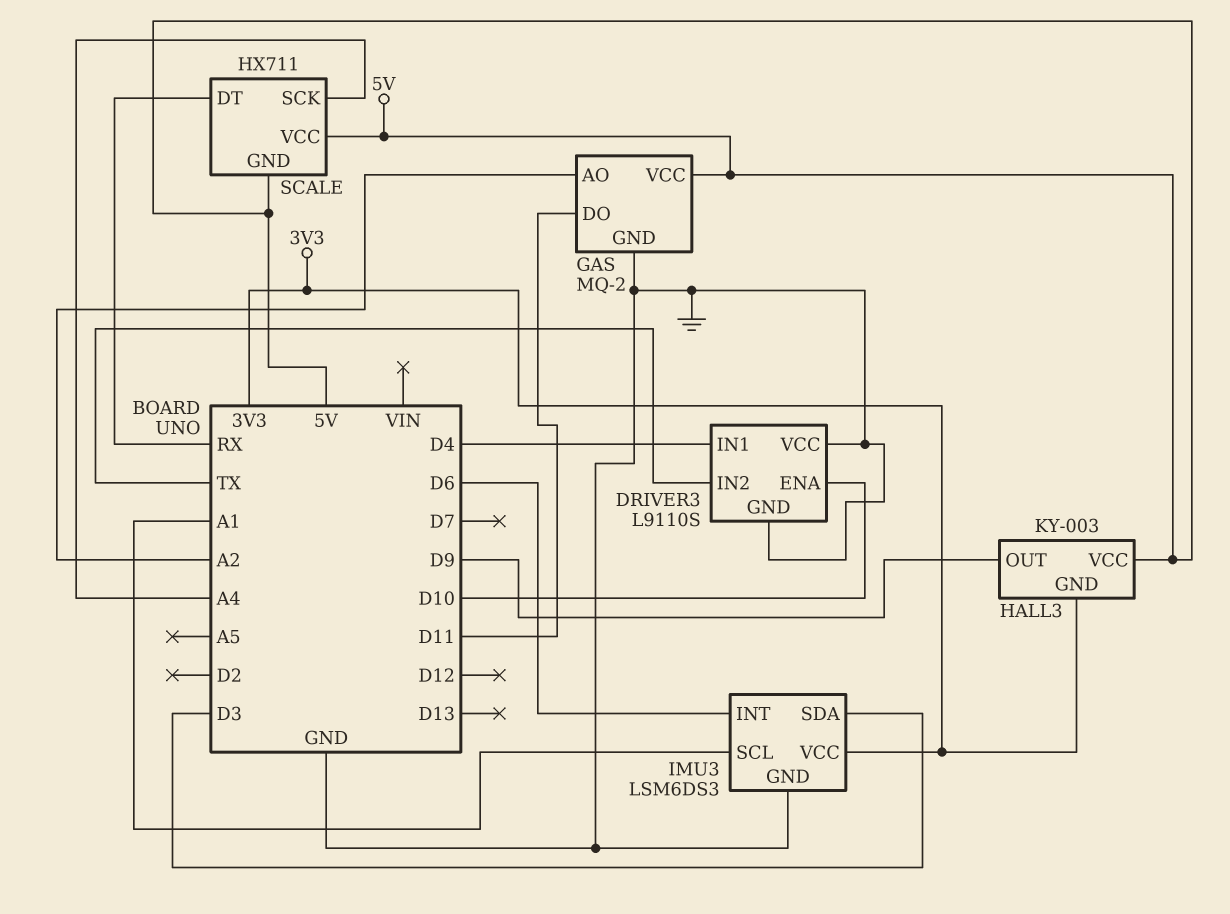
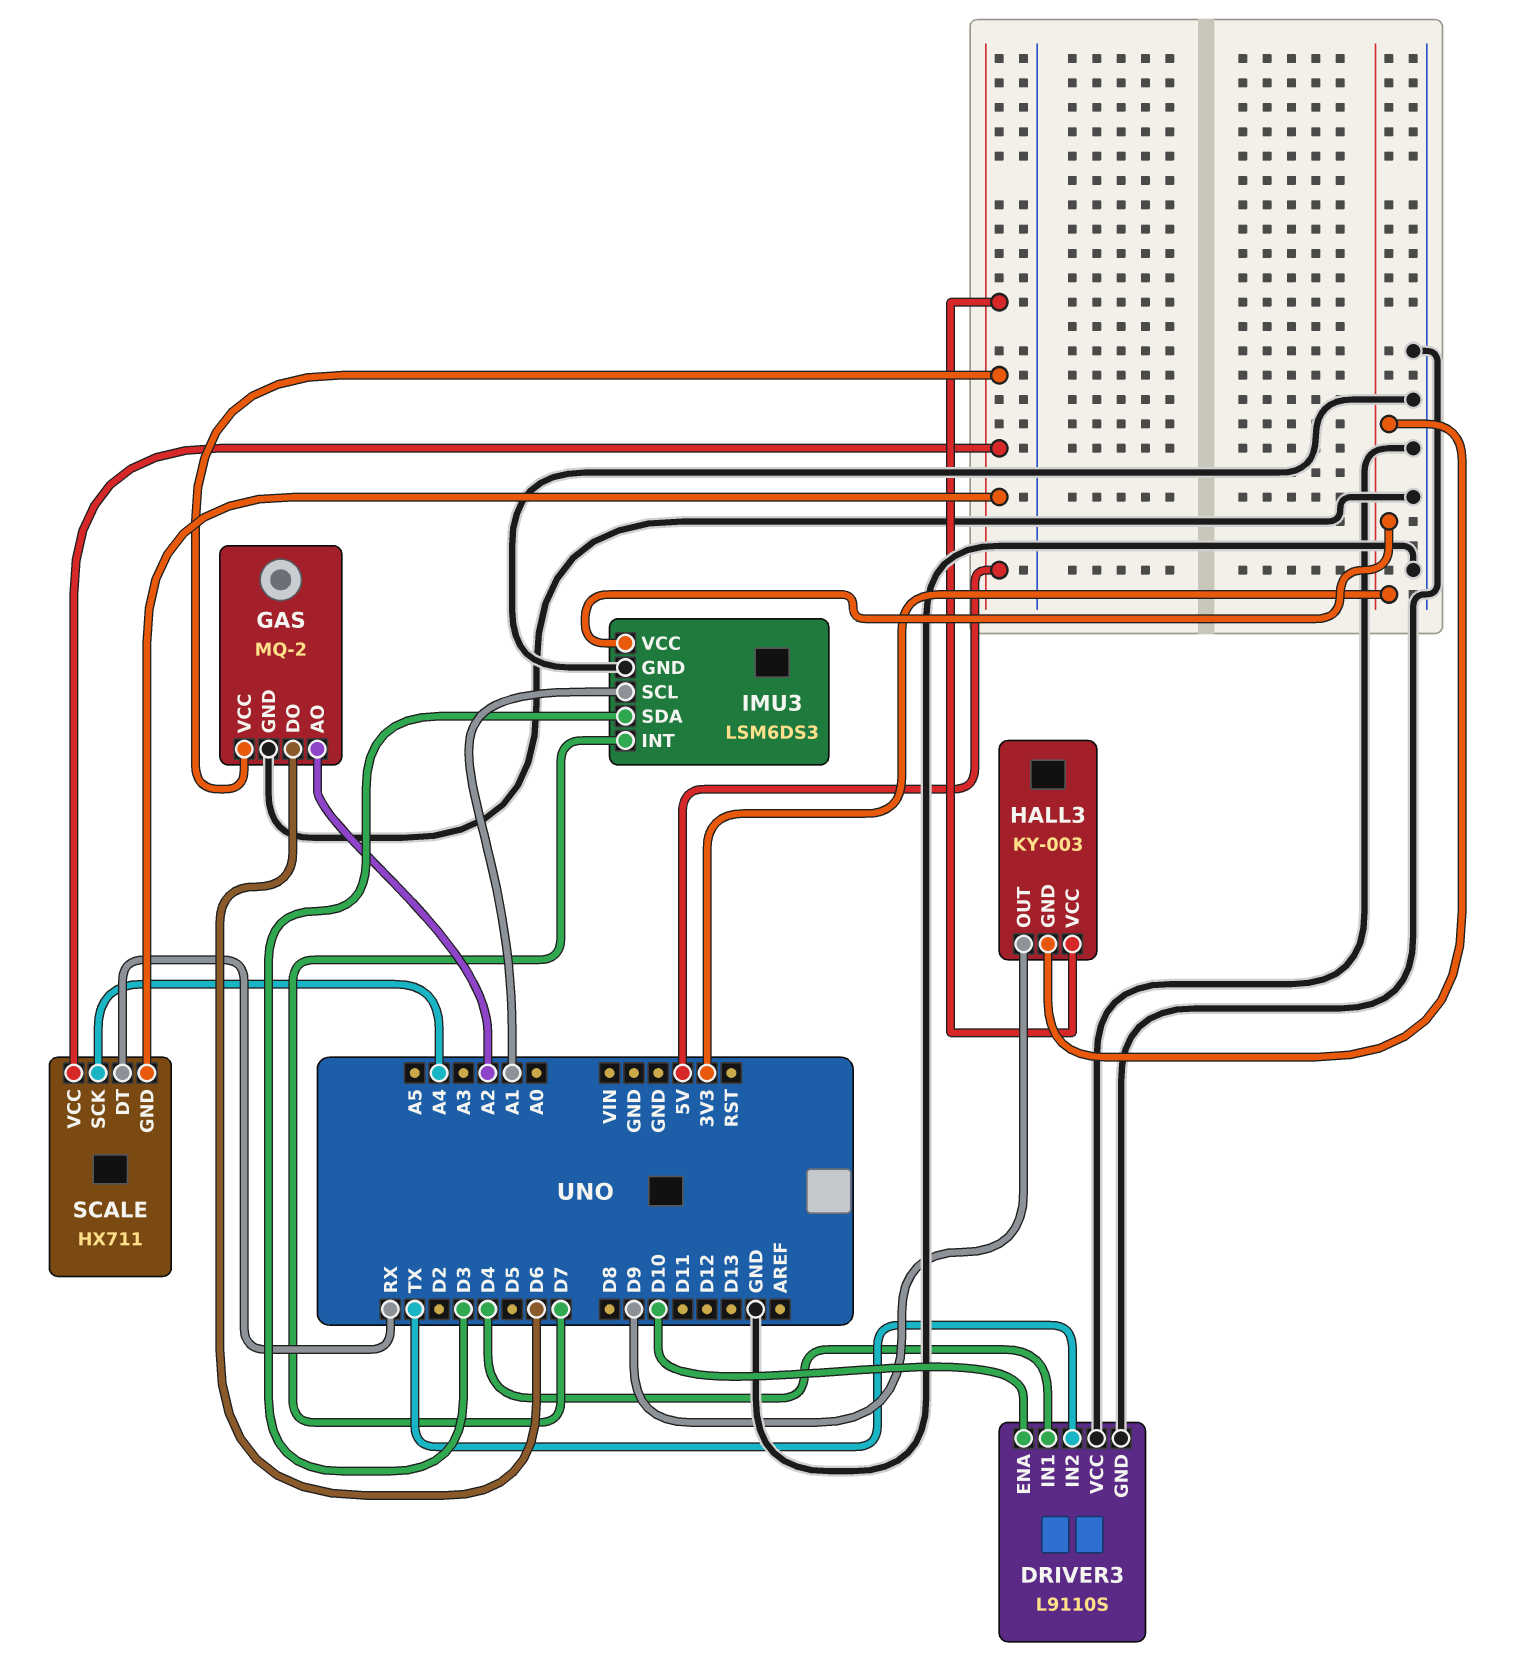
GAS pin DO: D11 -> D6
IMU3 pin INT: D6 -> D7

